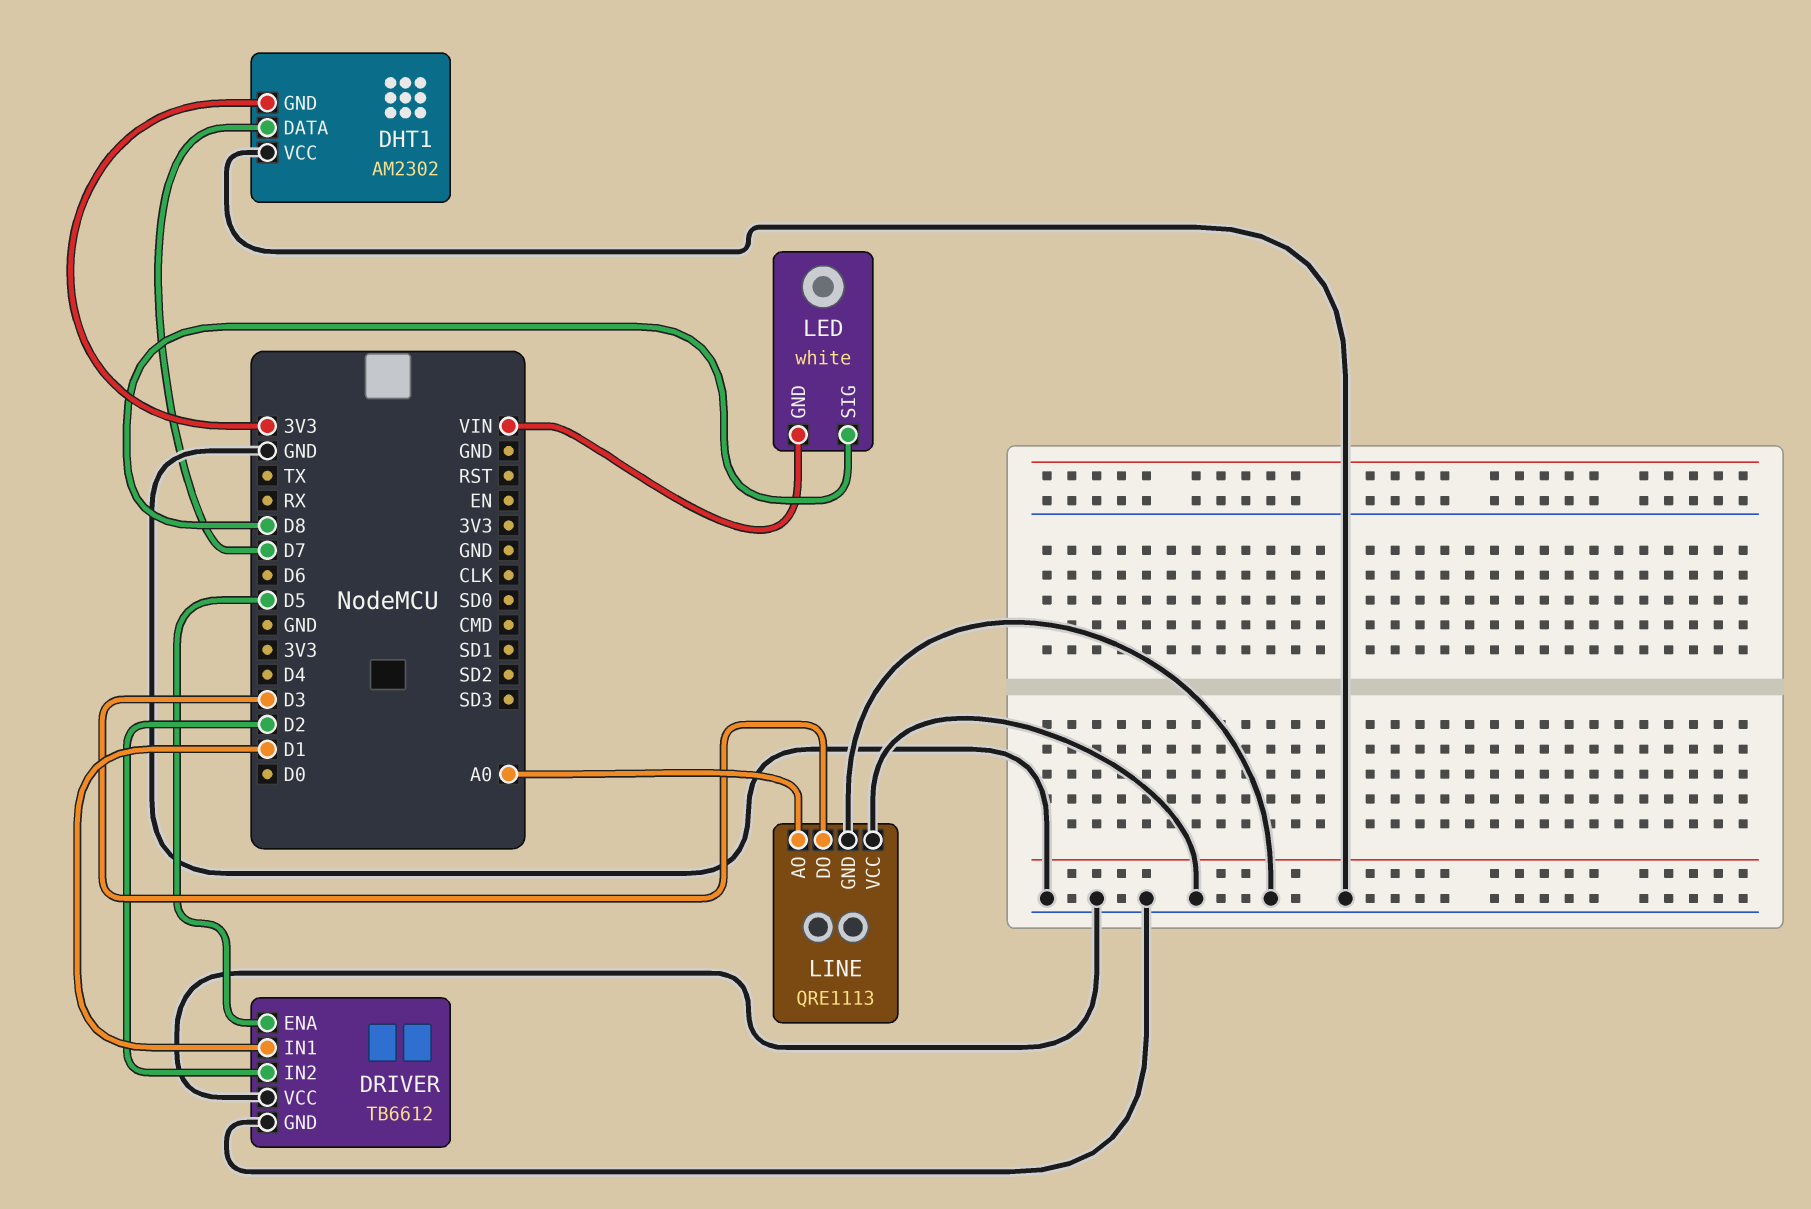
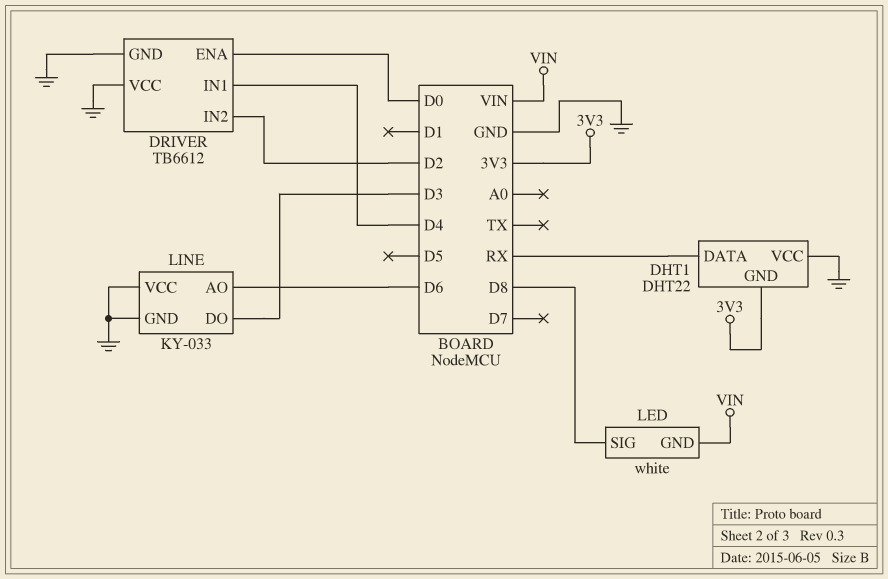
DHT1: AM2302 -> DHT22
DHT1 pin DATA: D7 -> RX
DRIVER pin ENA: D5 -> D0
DRIVER pin IN1: D1 -> D4
LINE: QRE1113 -> KY-033
LINE pin AO: A0 -> D6

